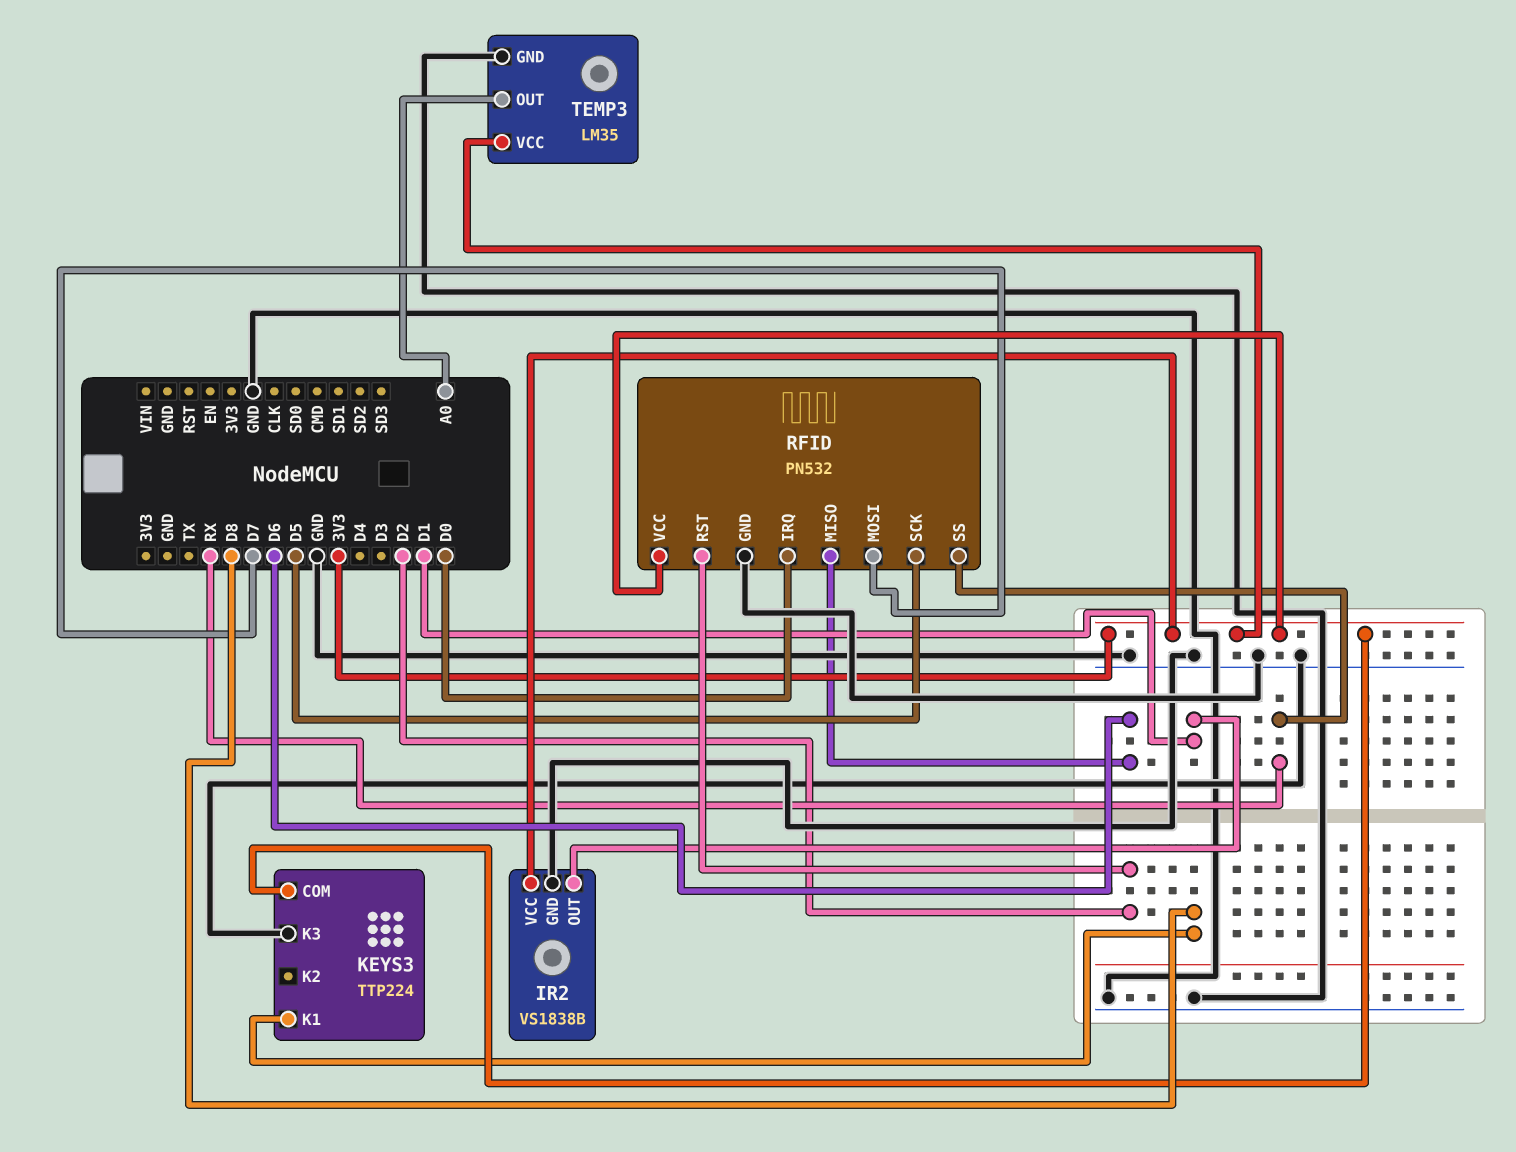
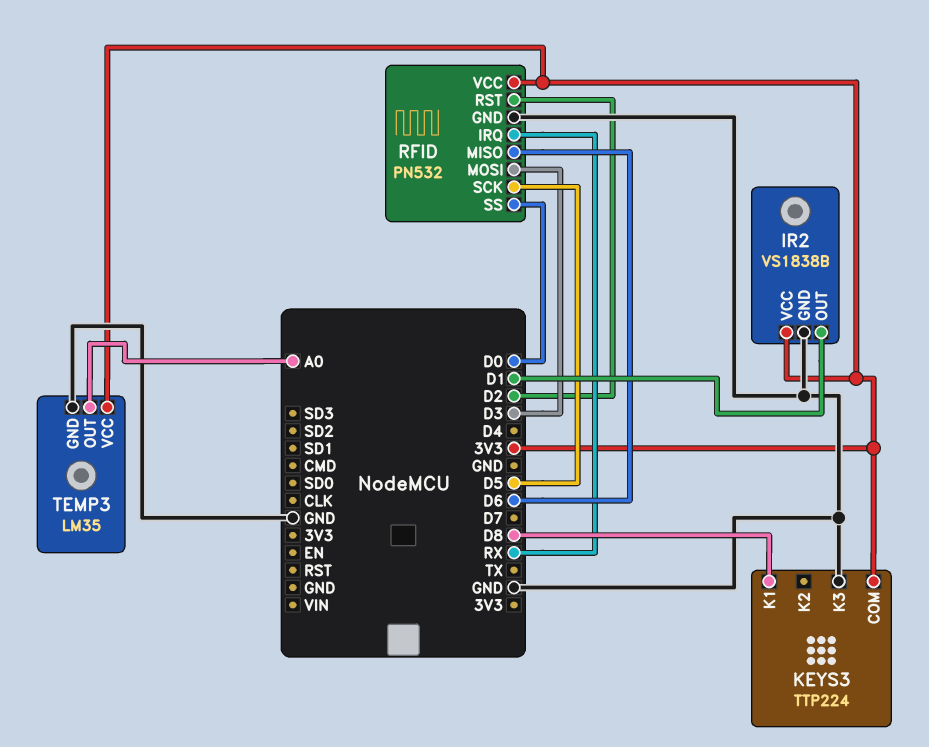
RFID pin IRQ: D0 -> RX
RFID pin MOSI: D7 -> D3
RFID pin SS: RX -> D0

